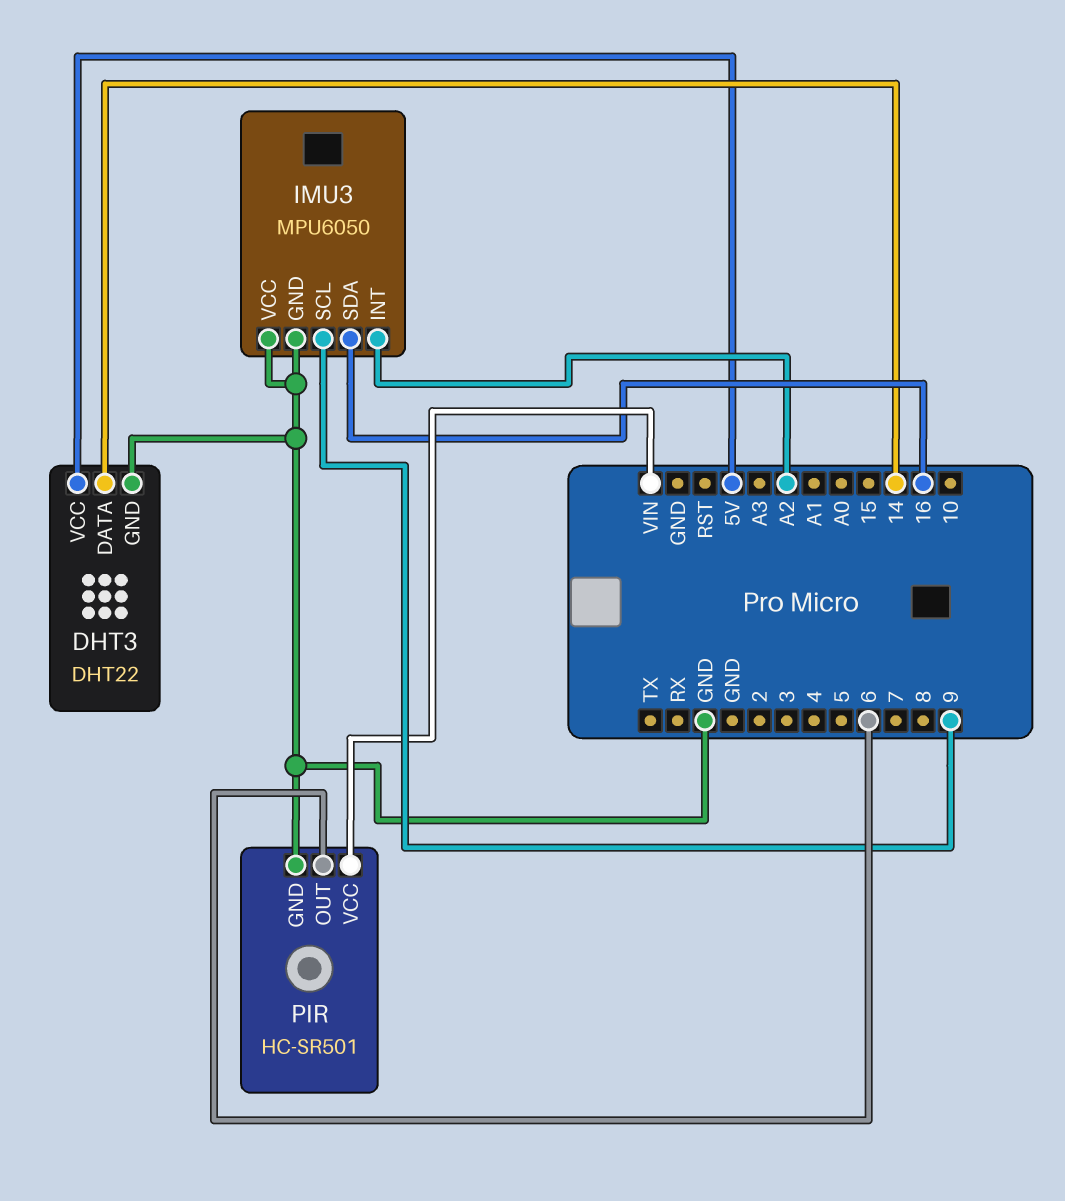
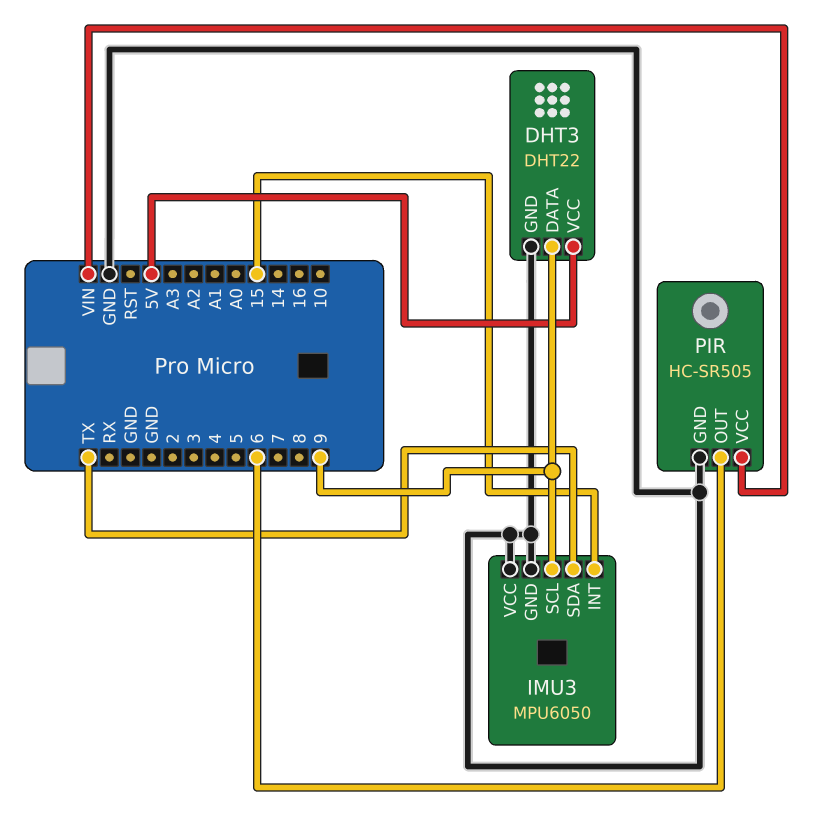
DHT3 pin DATA: 14 -> 9
IMU3 pin INT: A2 -> 15
IMU3 pin SDA: 16 -> TX
PIR: HC-SR501 -> HC-SR505

